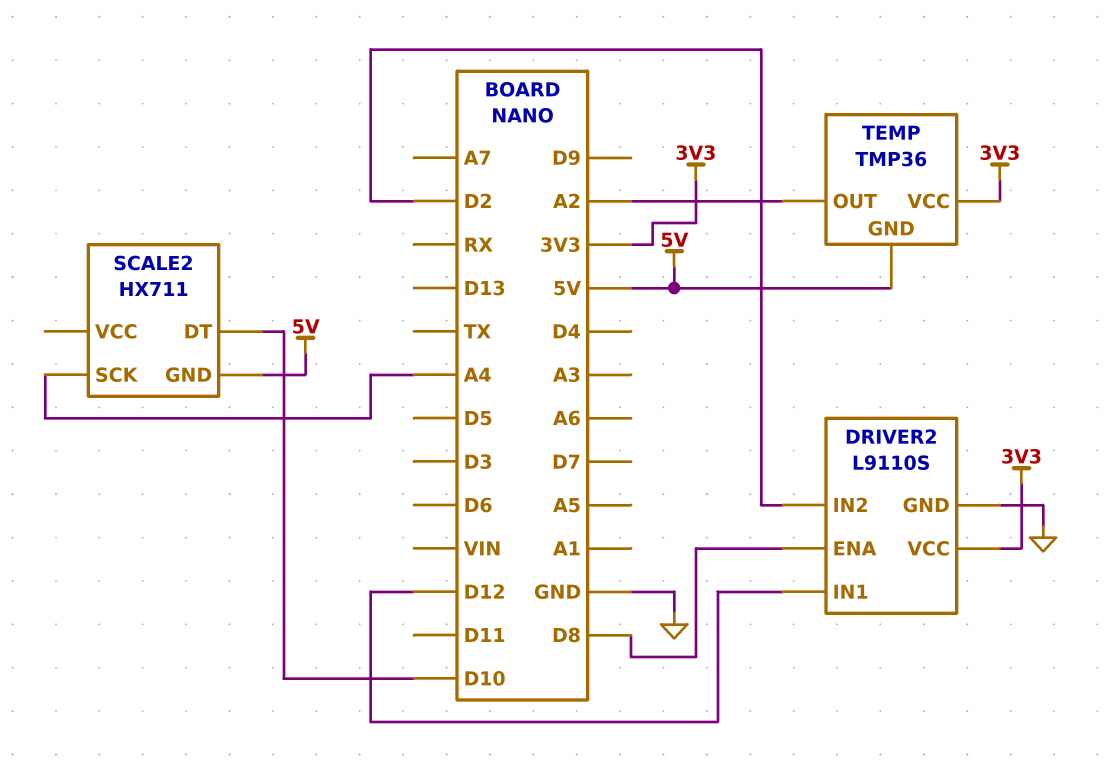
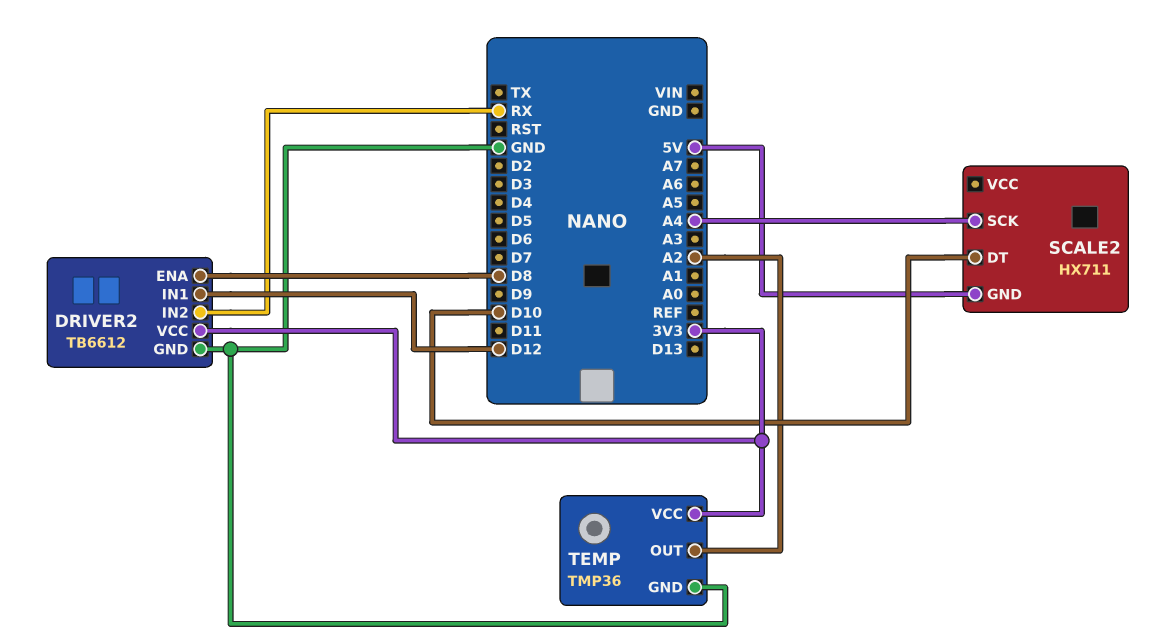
DRIVER2: L9110S -> TB6612
DRIVER2 pin IN2: D2 -> RX
TEMP pin GND: 5V -> GND

